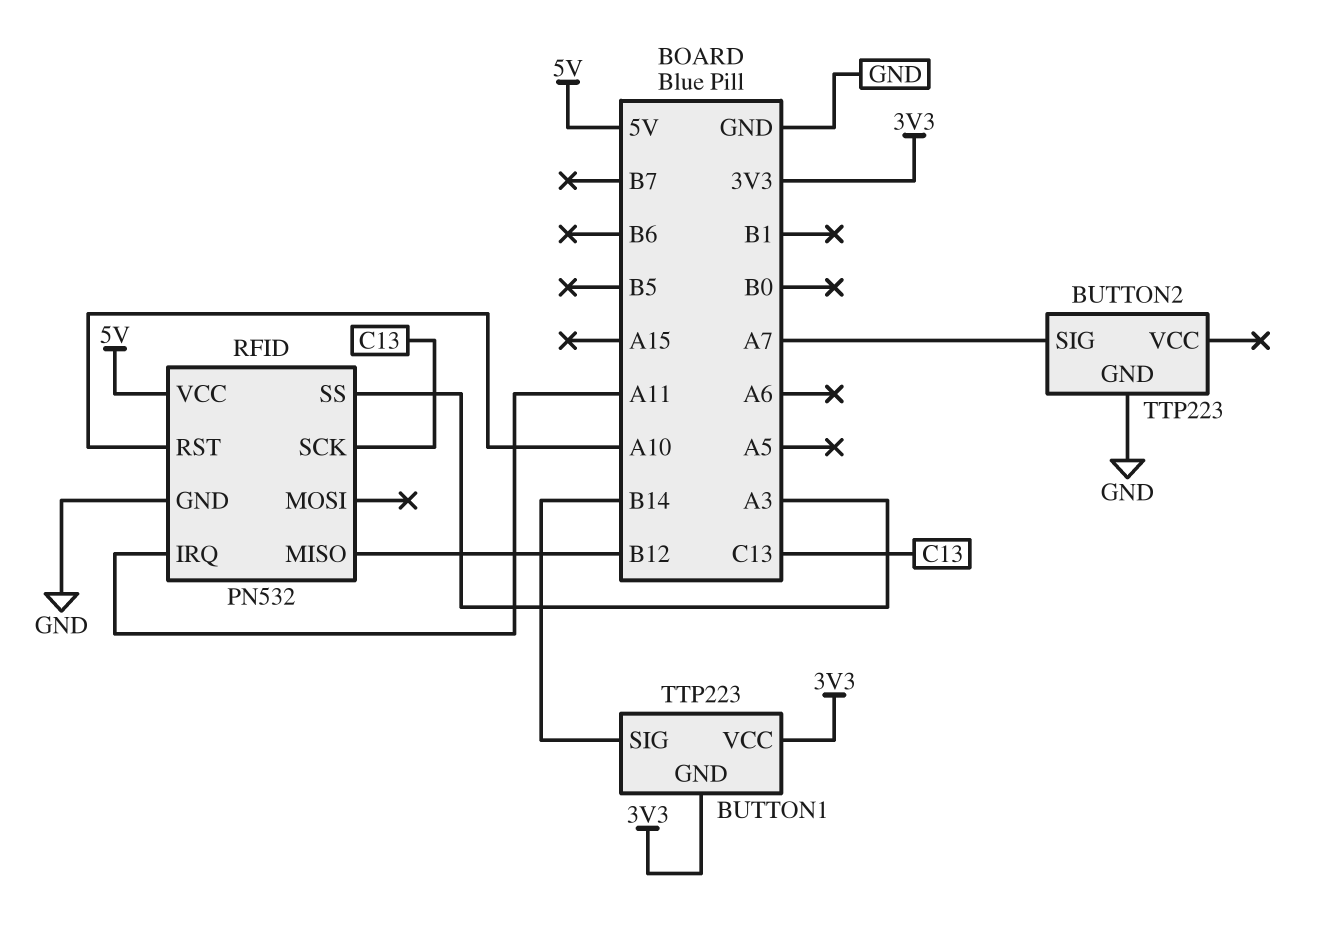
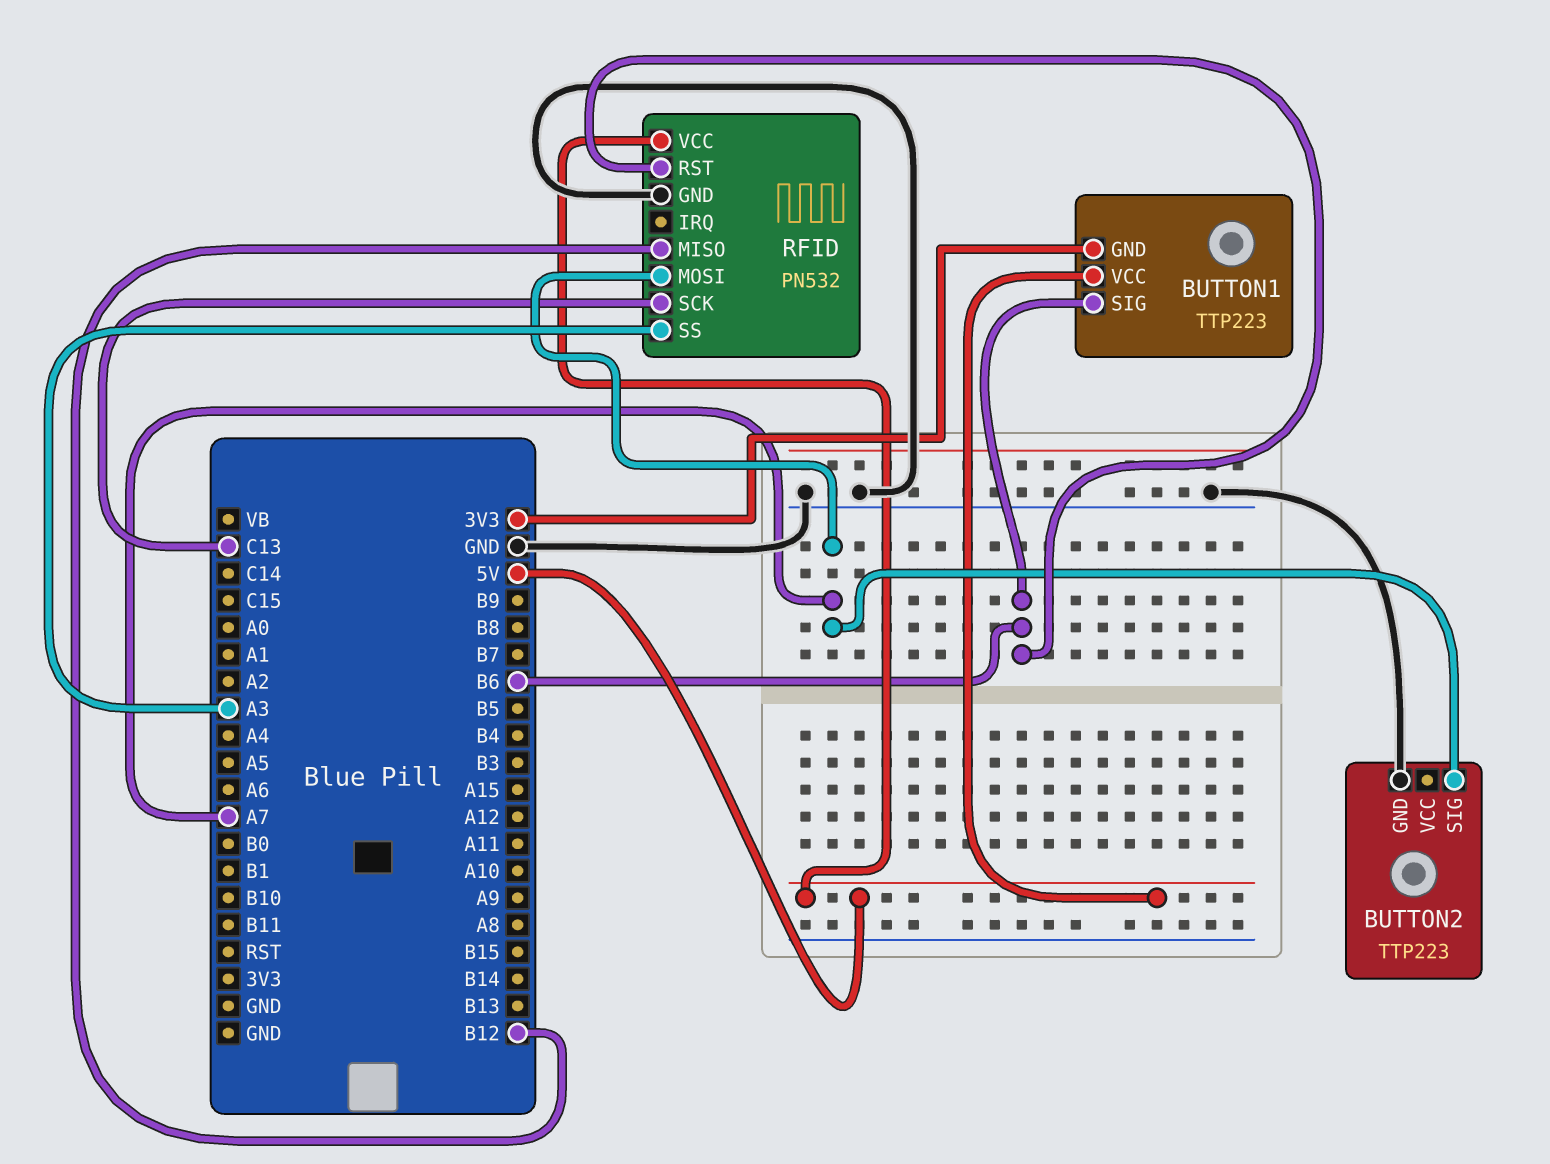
BUTTON1 pin SIG: B14 -> B6
BUTTON1 pin VCC: 3V3 -> 5V
RFID pin IRQ: A11 -> none
RFID pin MOSI: none -> A7
RFID pin RST: A10 -> B6

